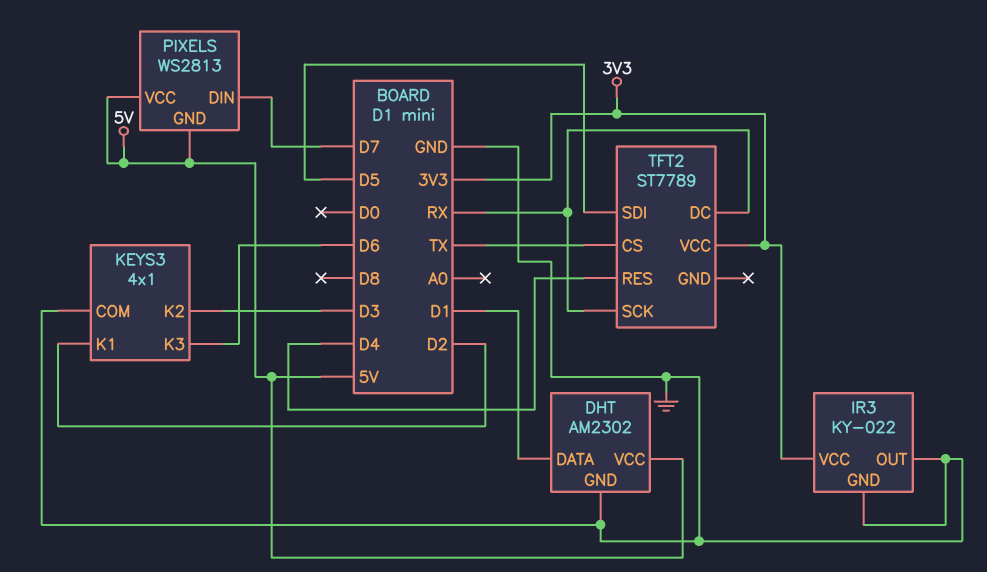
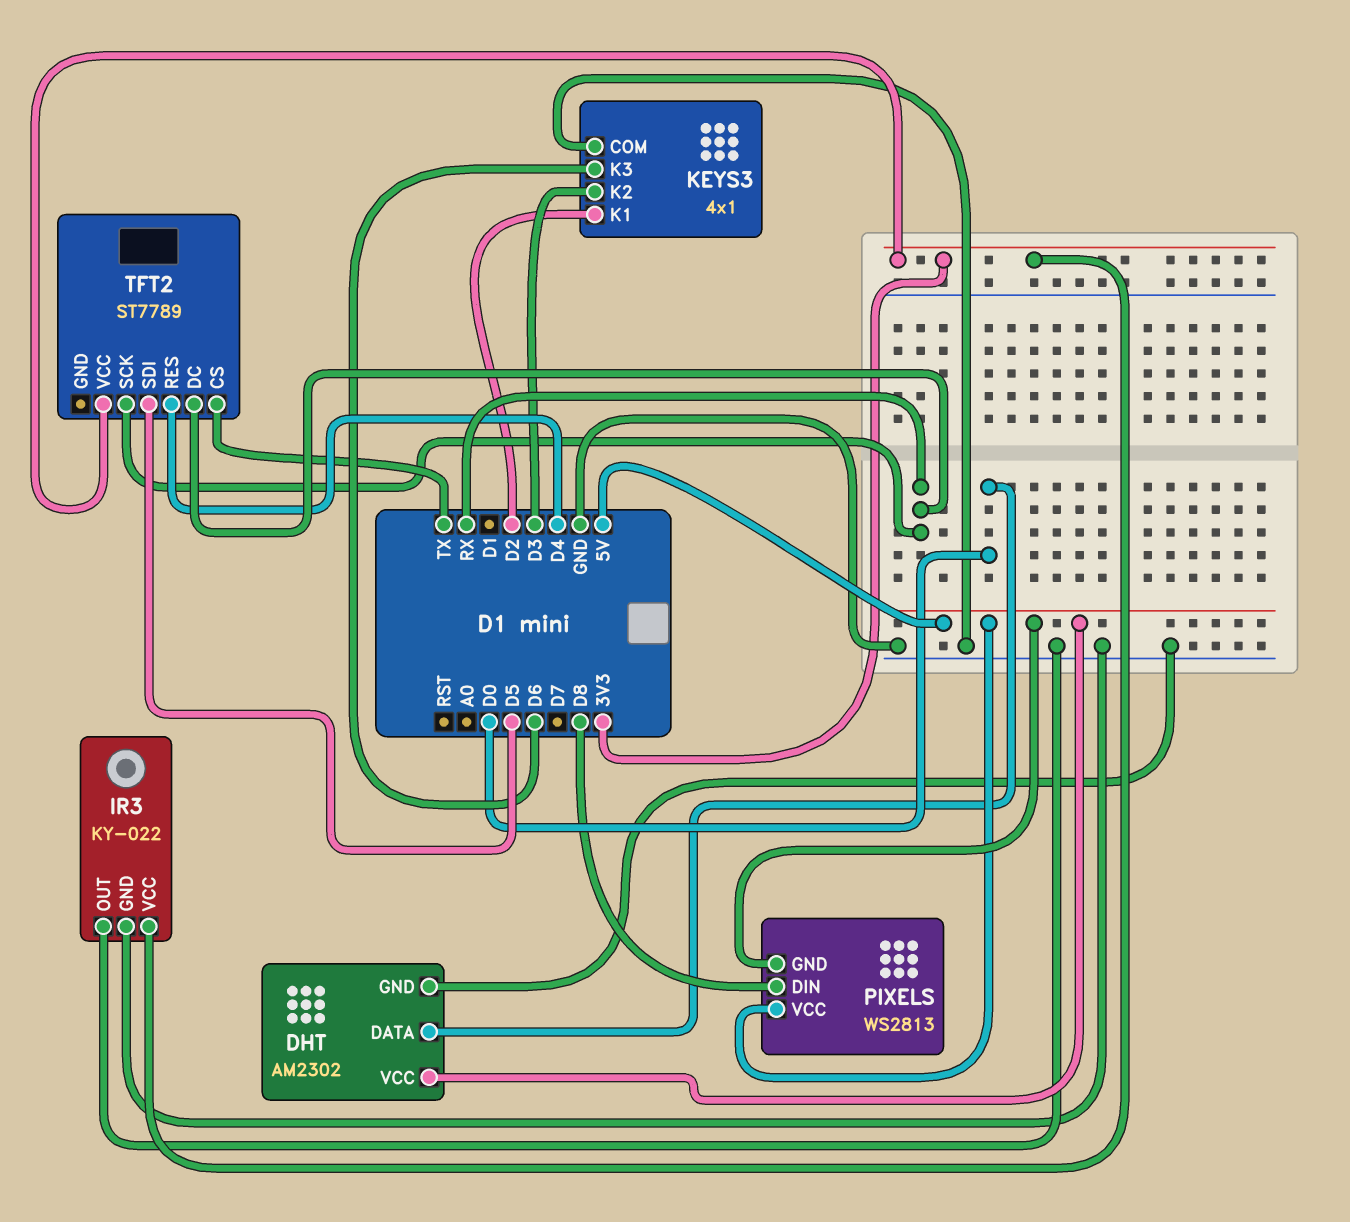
DHT pin DATA: D1 -> D0
PIXELS pin DIN: D7 -> D8

